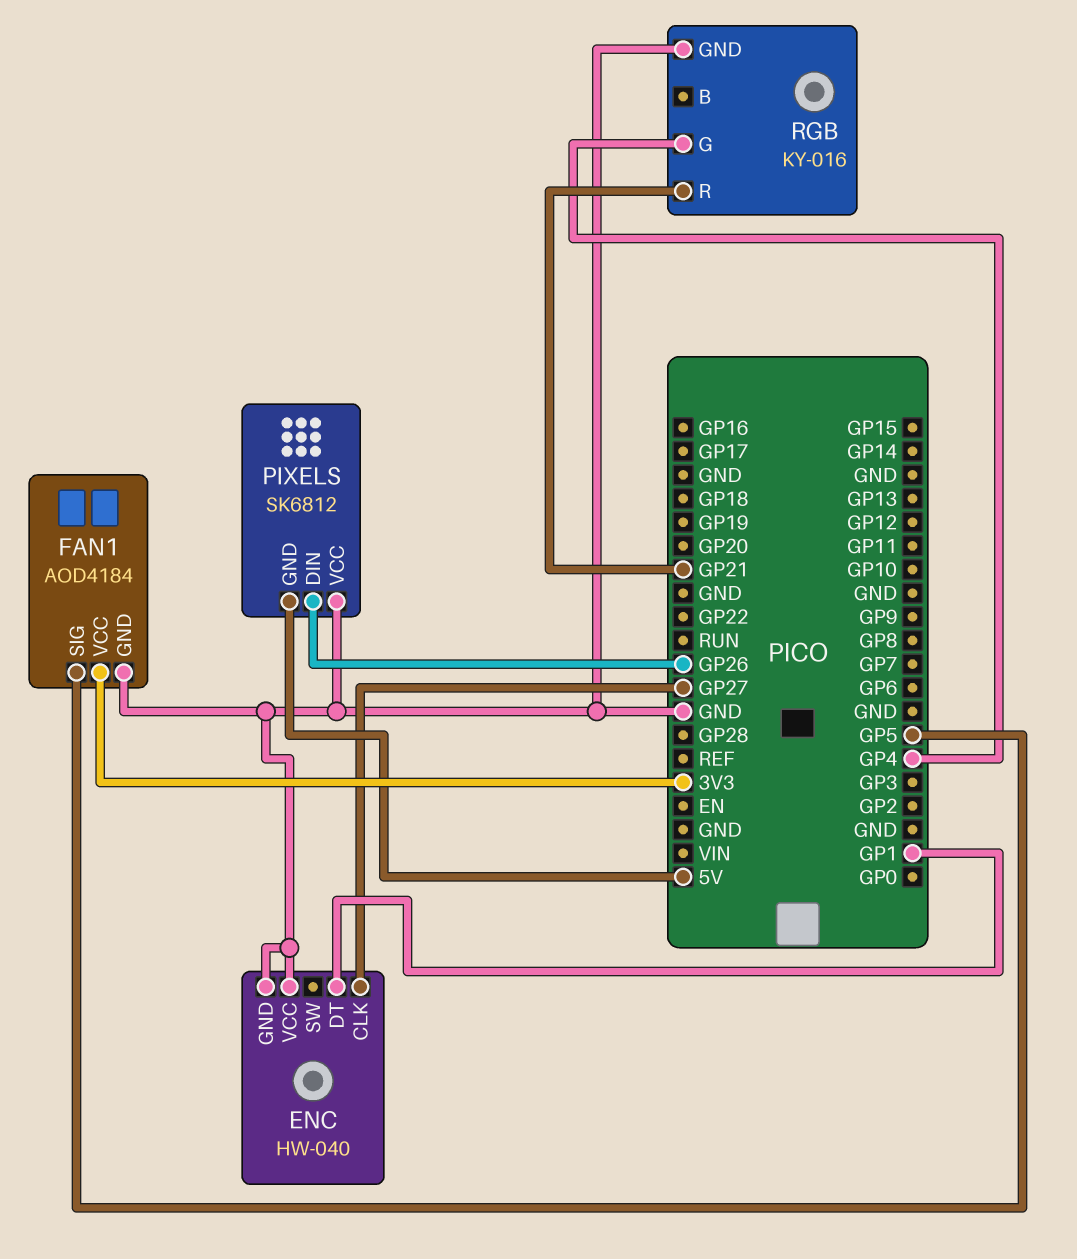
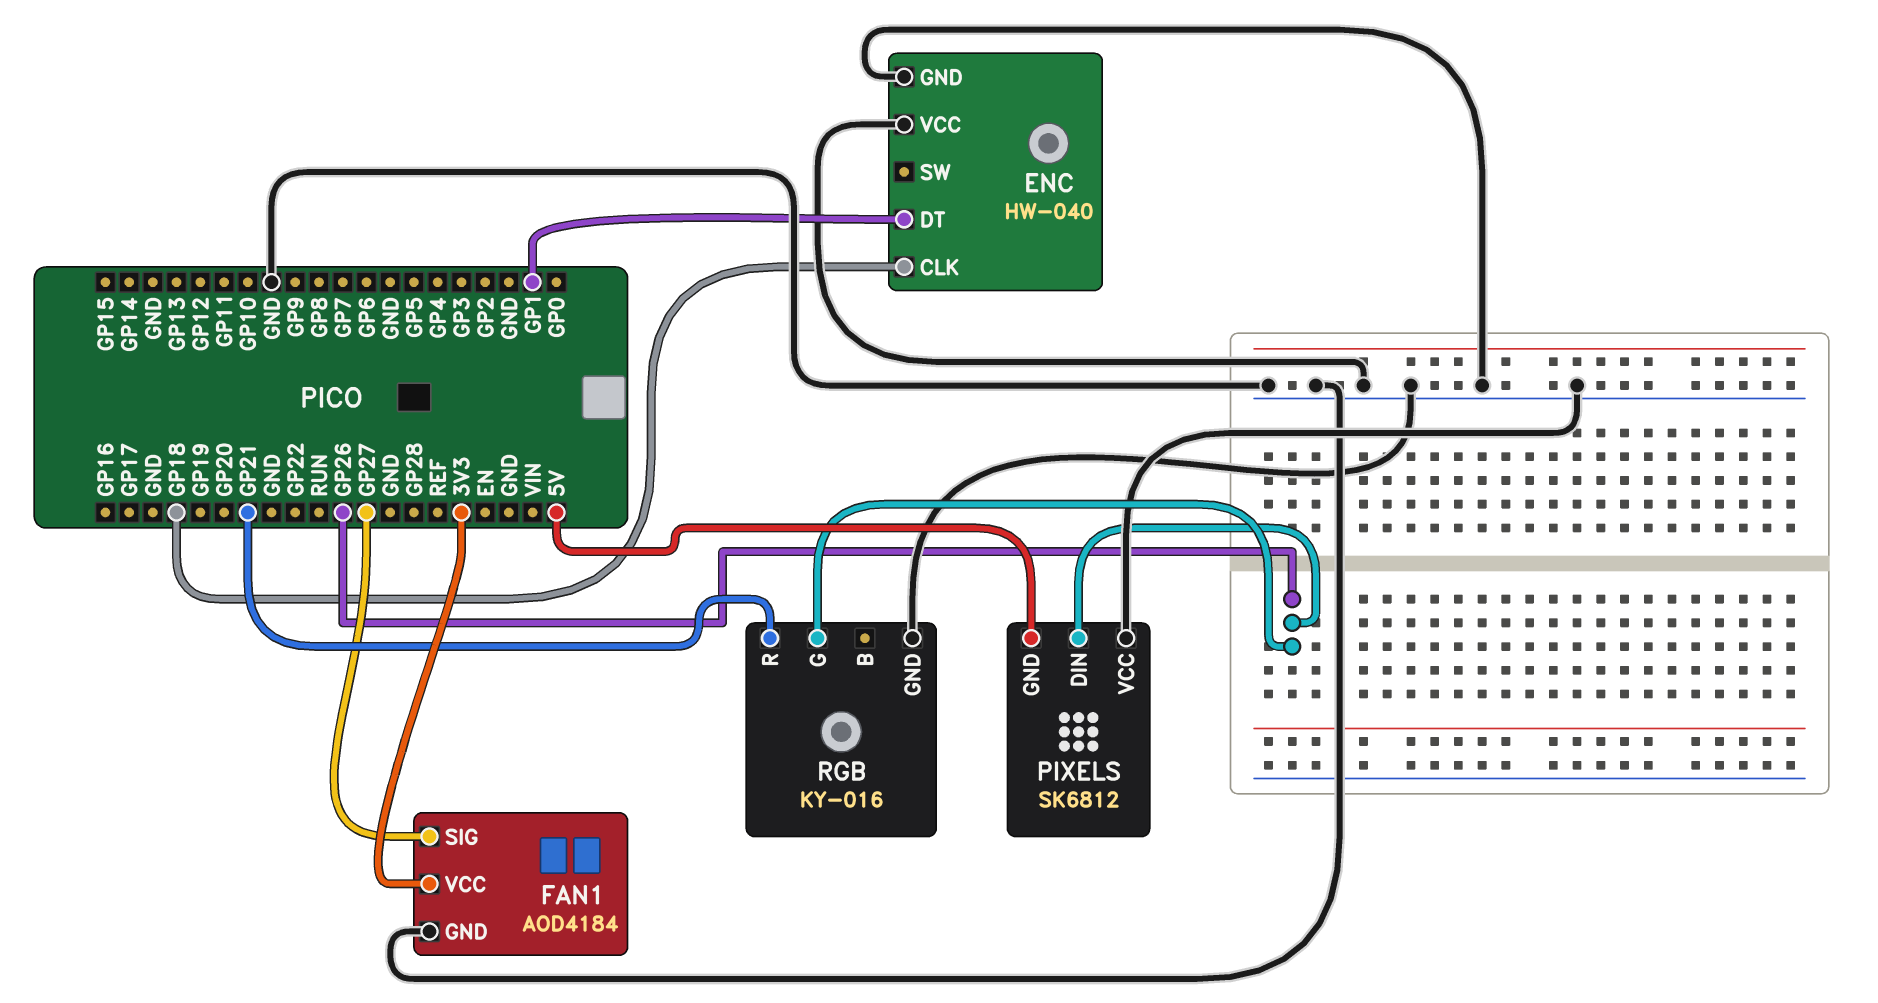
ENC pin CLK: GP27 -> GP18
FAN1 pin SIG: GP5 -> GP27
RGB pin G: GP4 -> GP26

